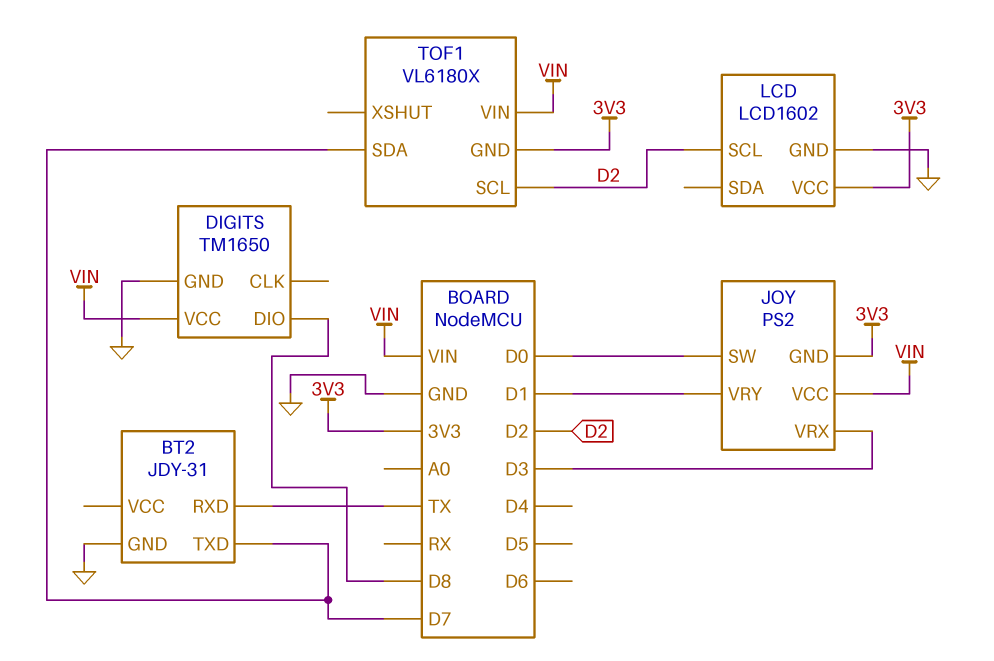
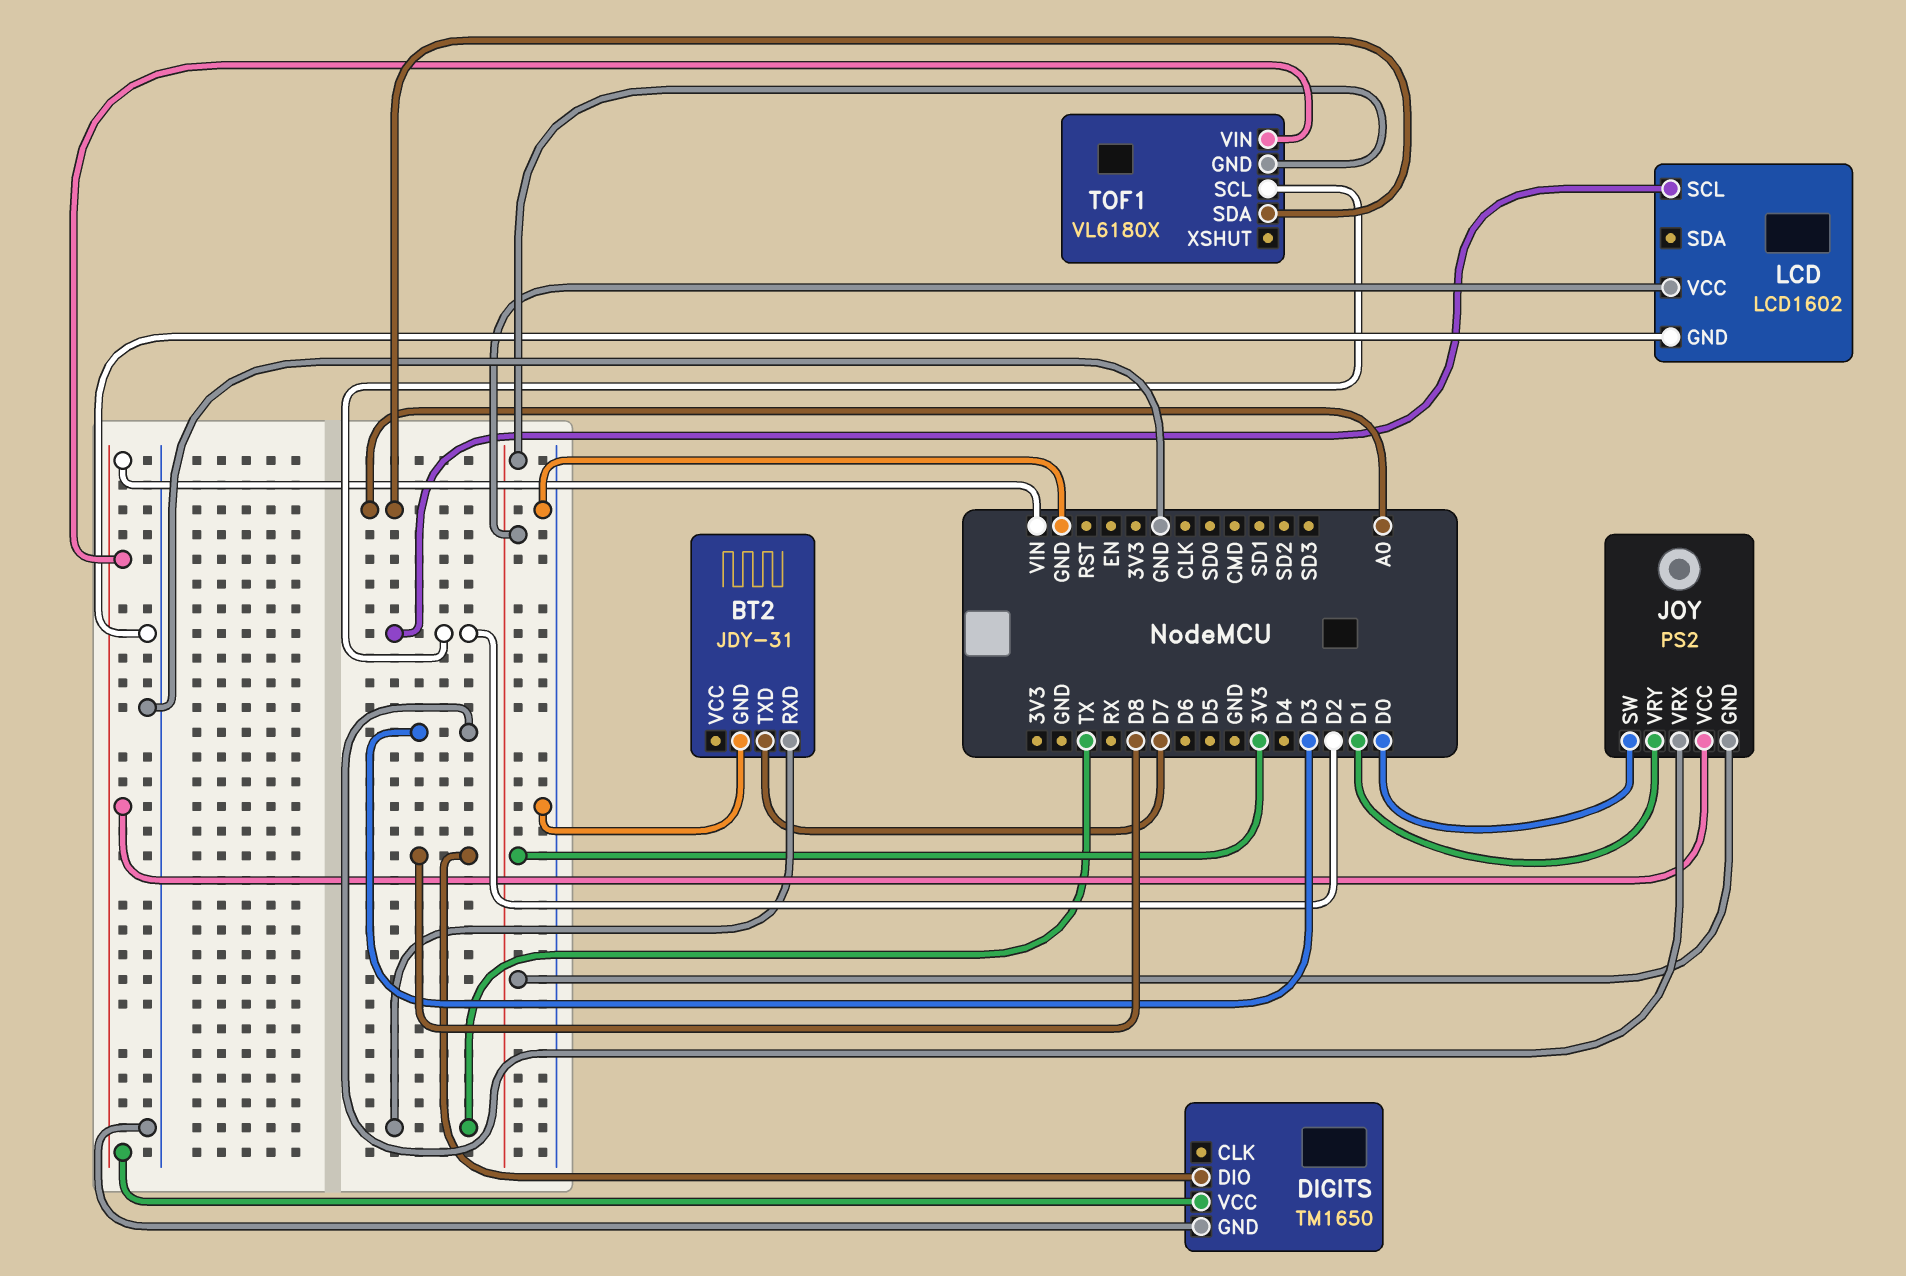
TOF1 pin SDA: D7 -> A0

